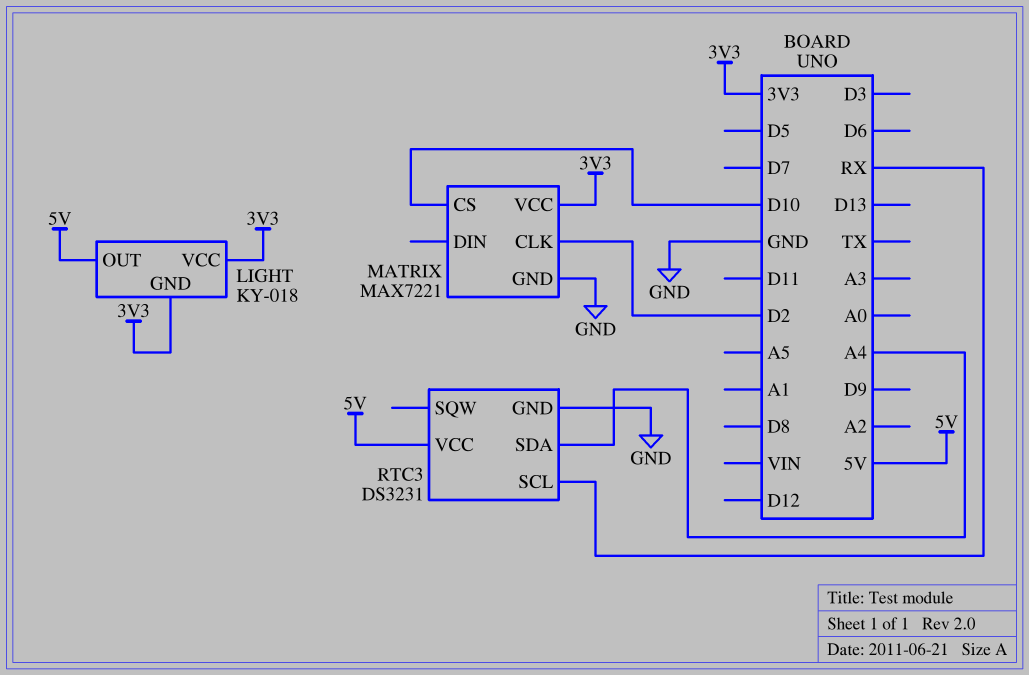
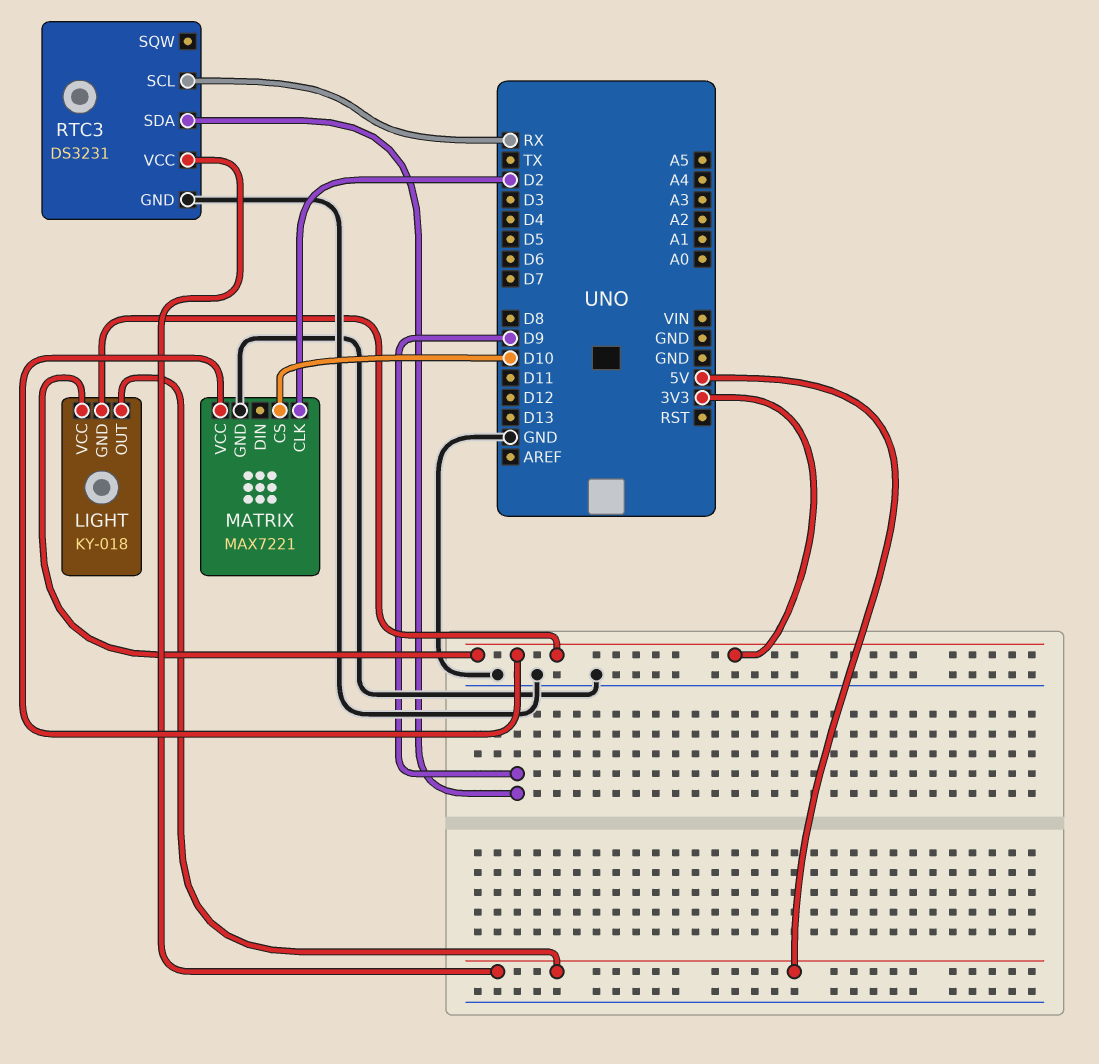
RTC3 pin SDA: A4 -> D9

